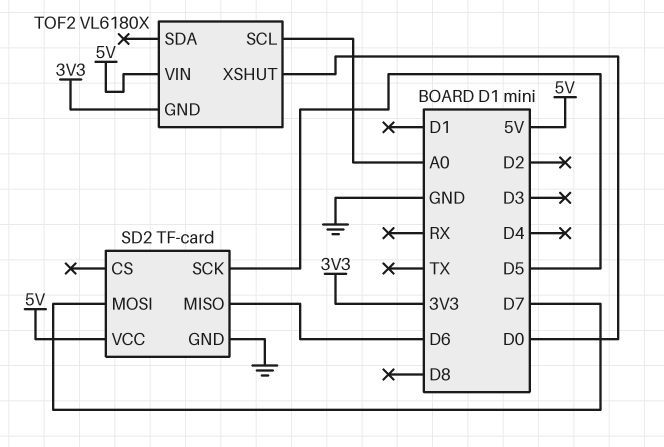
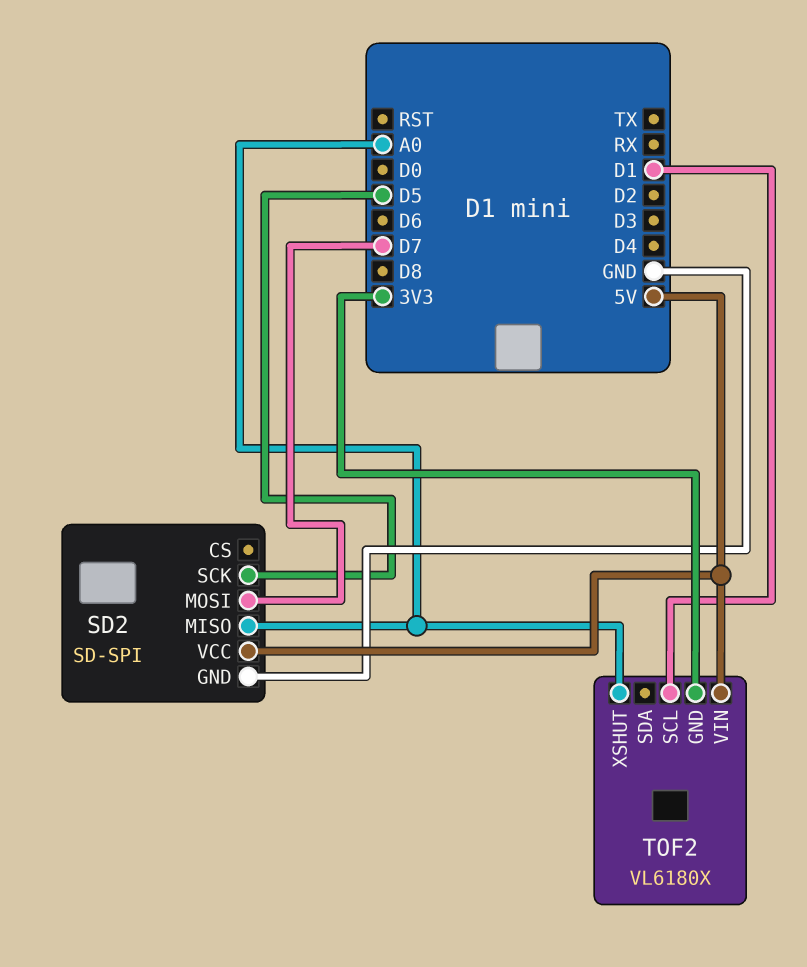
SD2: TF-card -> SD-SPI
SD2 pin MISO: D6 -> A0
TOF2 pin SCL: A0 -> D1
TOF2 pin XSHUT: D0 -> A0

